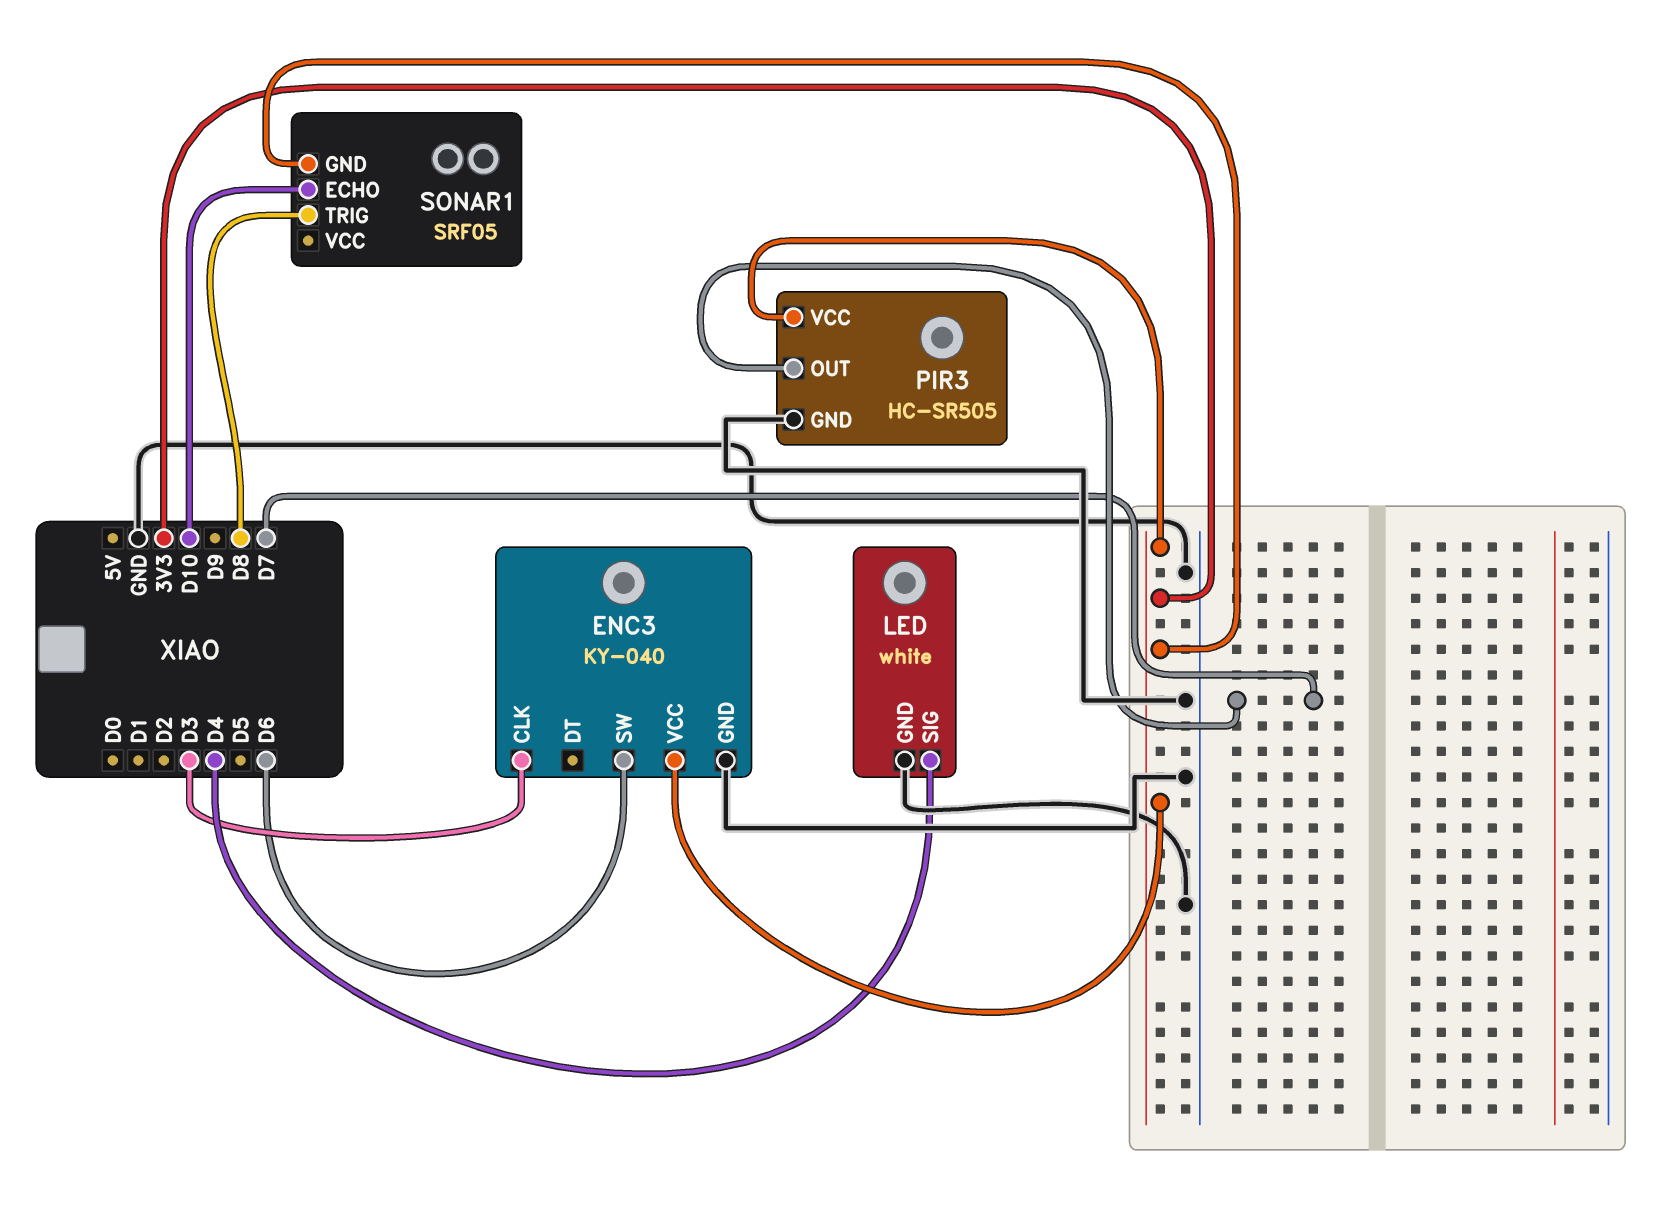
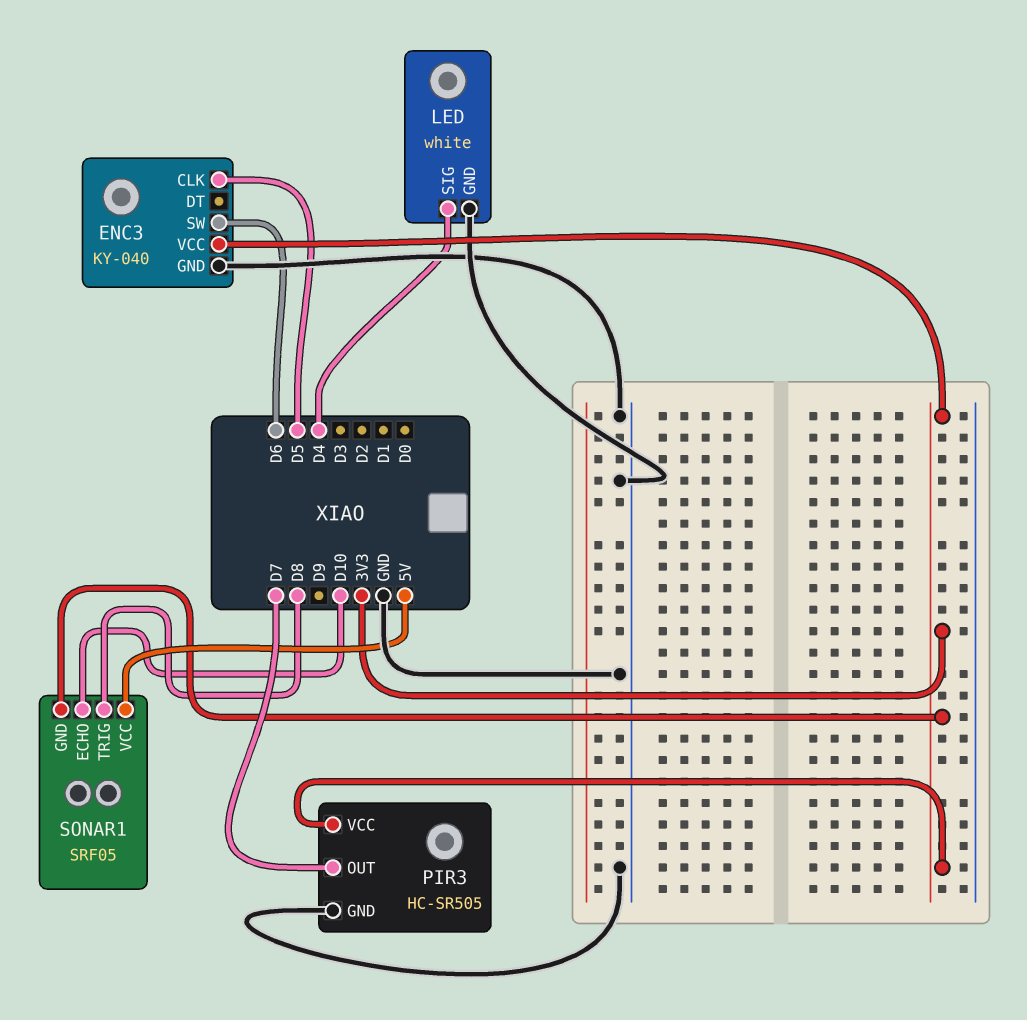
ENC3 pin CLK: D3 -> D5
SONAR1 pin VCC: none -> 5V

